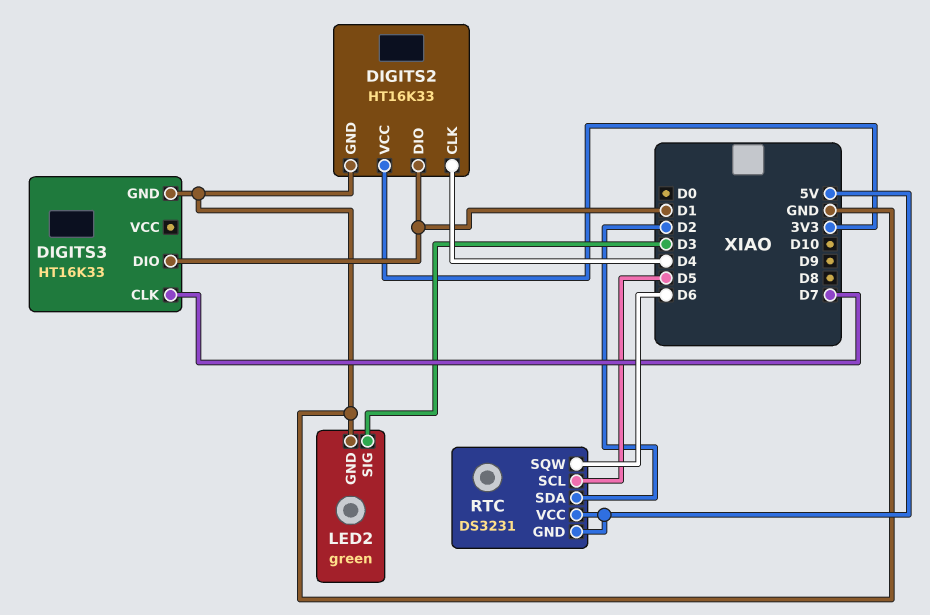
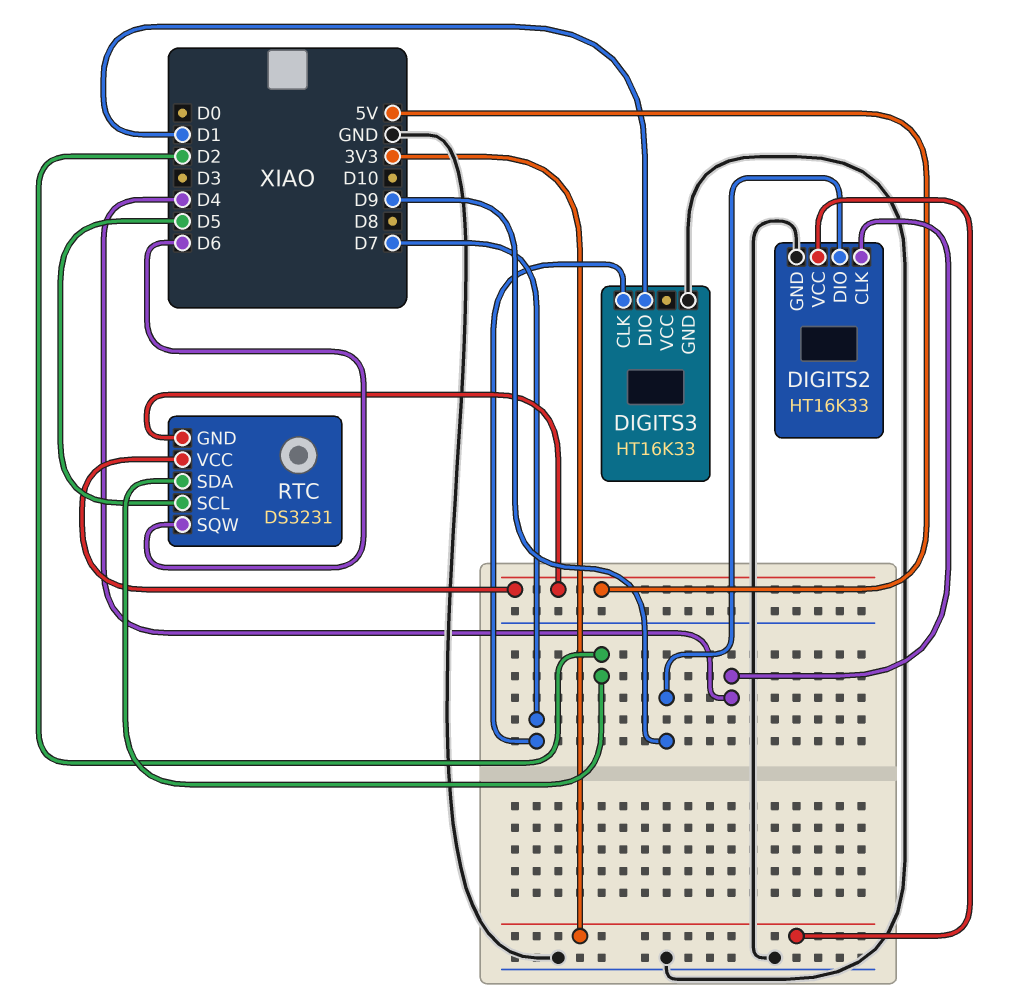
DIGITS2 pin DIO: D1 -> D9
LED2: green -> none
LED2 pin GND: GND -> none
LED2 pin SIG: D3 -> none

